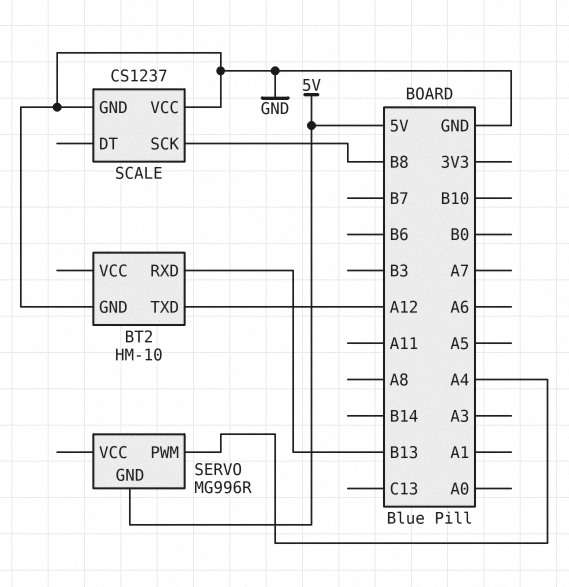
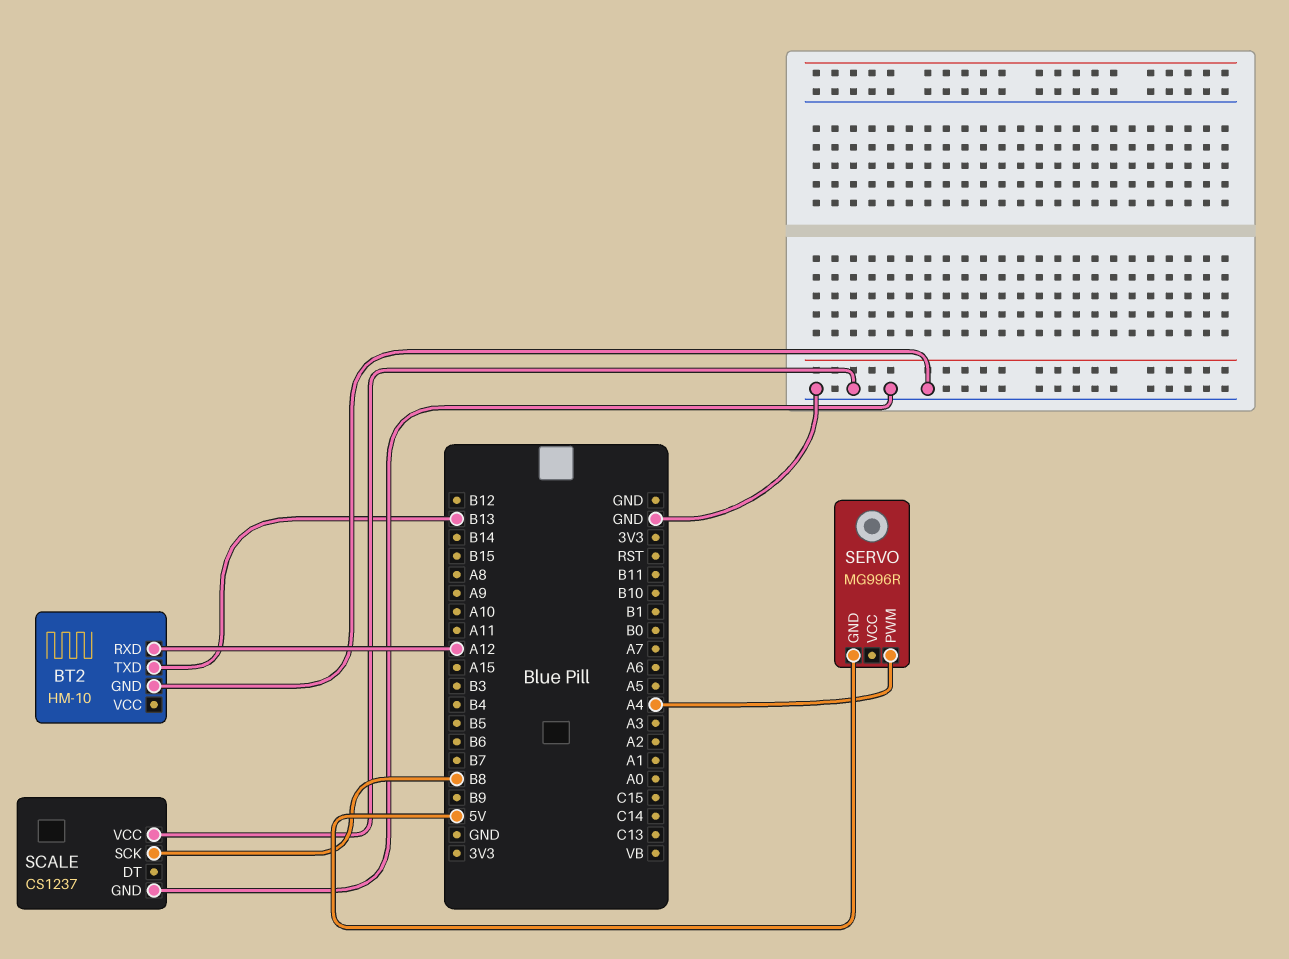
BT2 pin RXD: B13 -> A12
BT2 pin TXD: A12 -> B13

